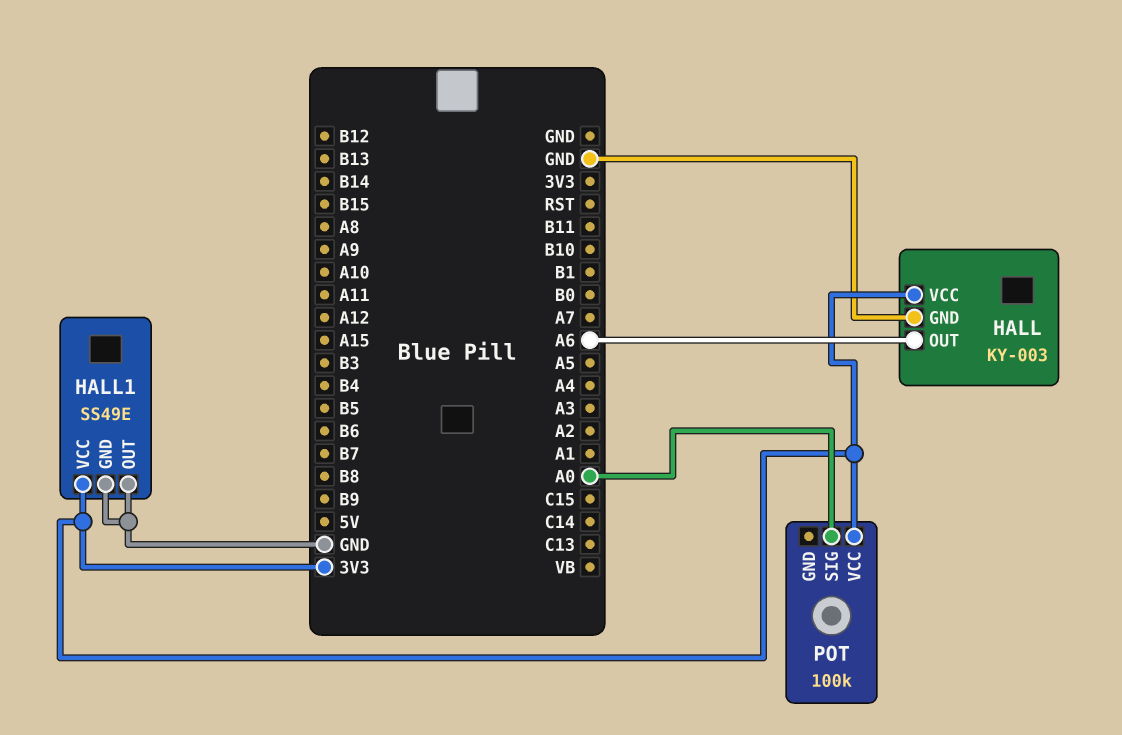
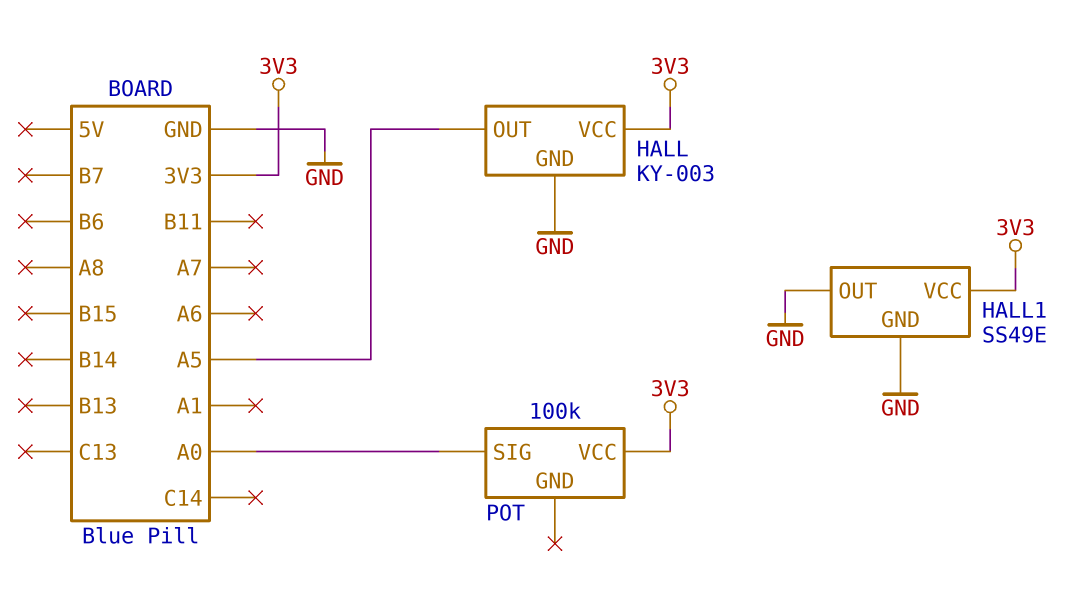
HALL pin OUT: A6 -> A5

